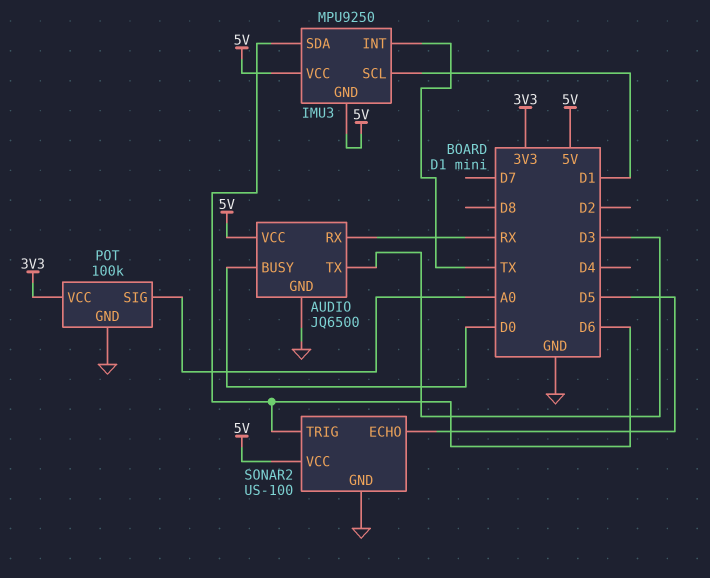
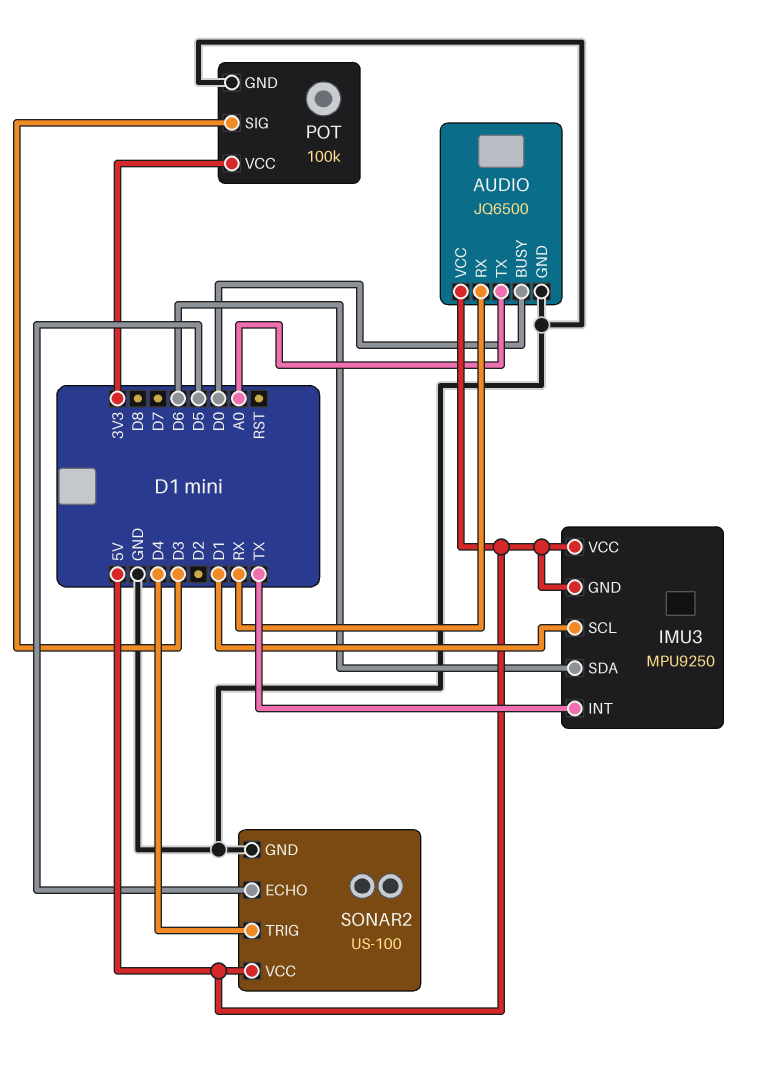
AUDIO pin TX: D3 -> A0
POT pin SIG: A0 -> D3
SONAR2 pin TRIG: D6 -> D4

